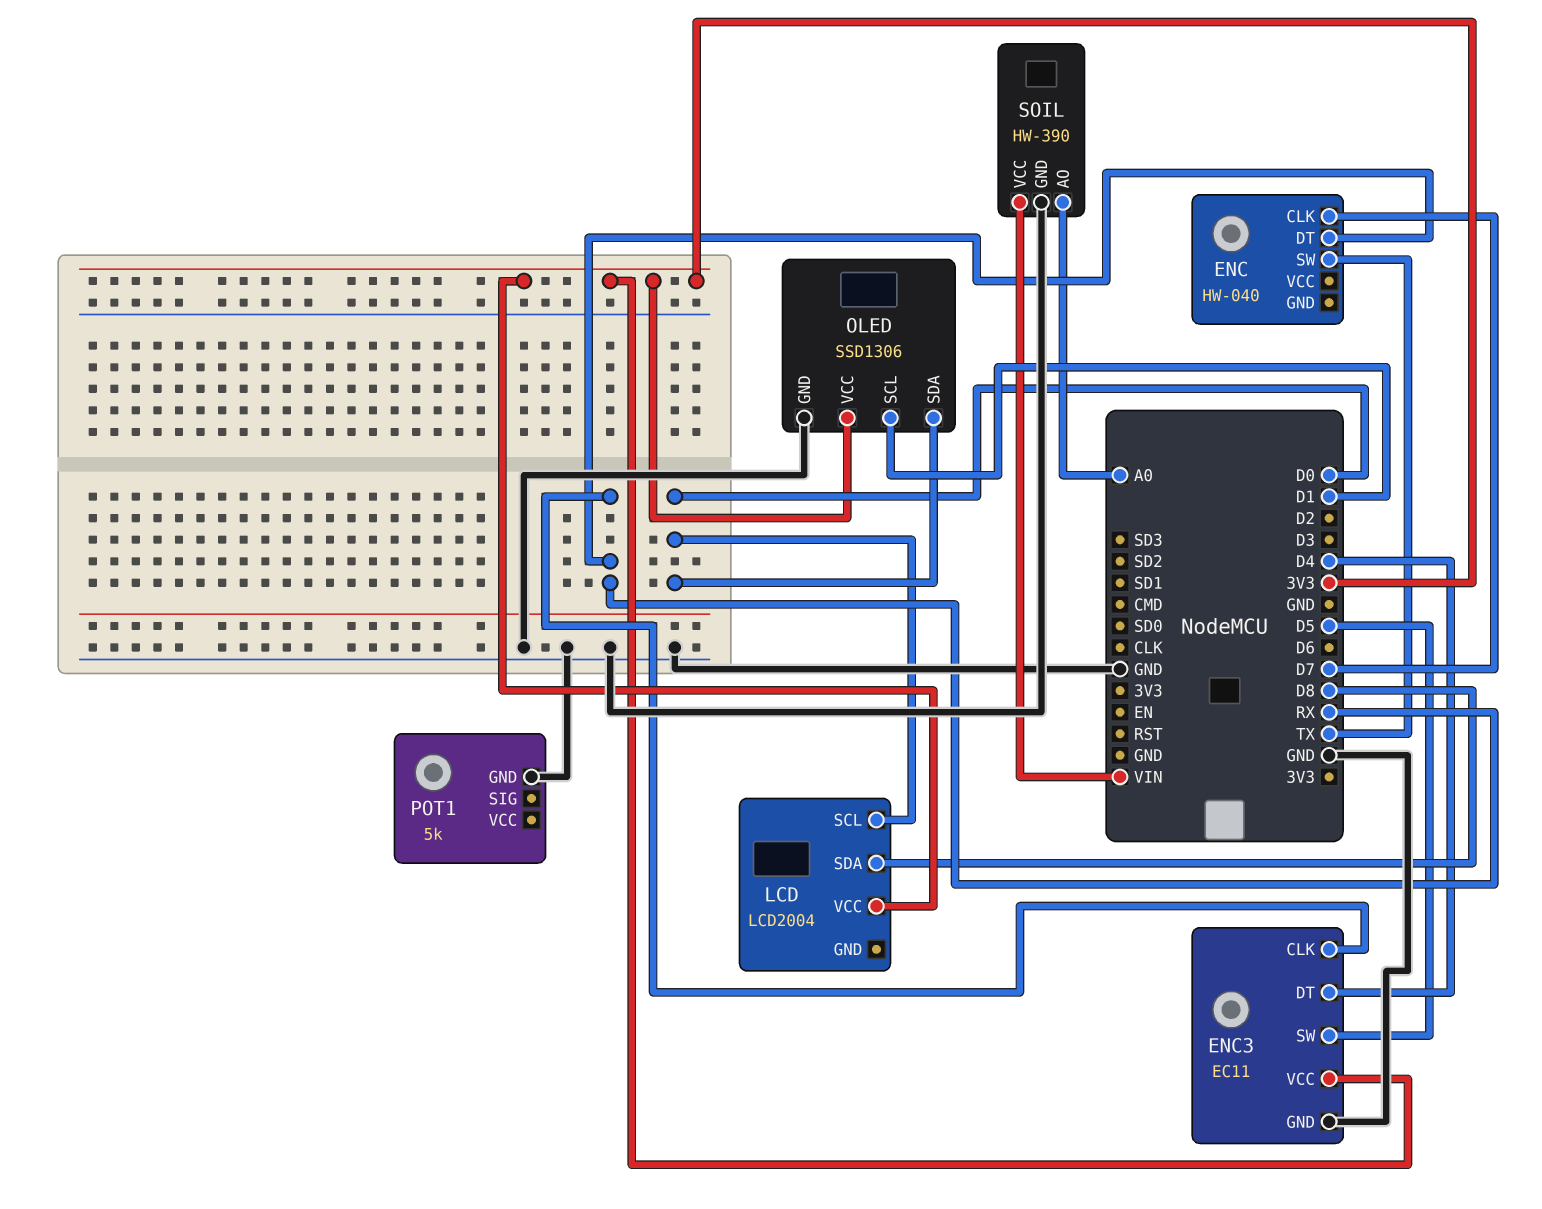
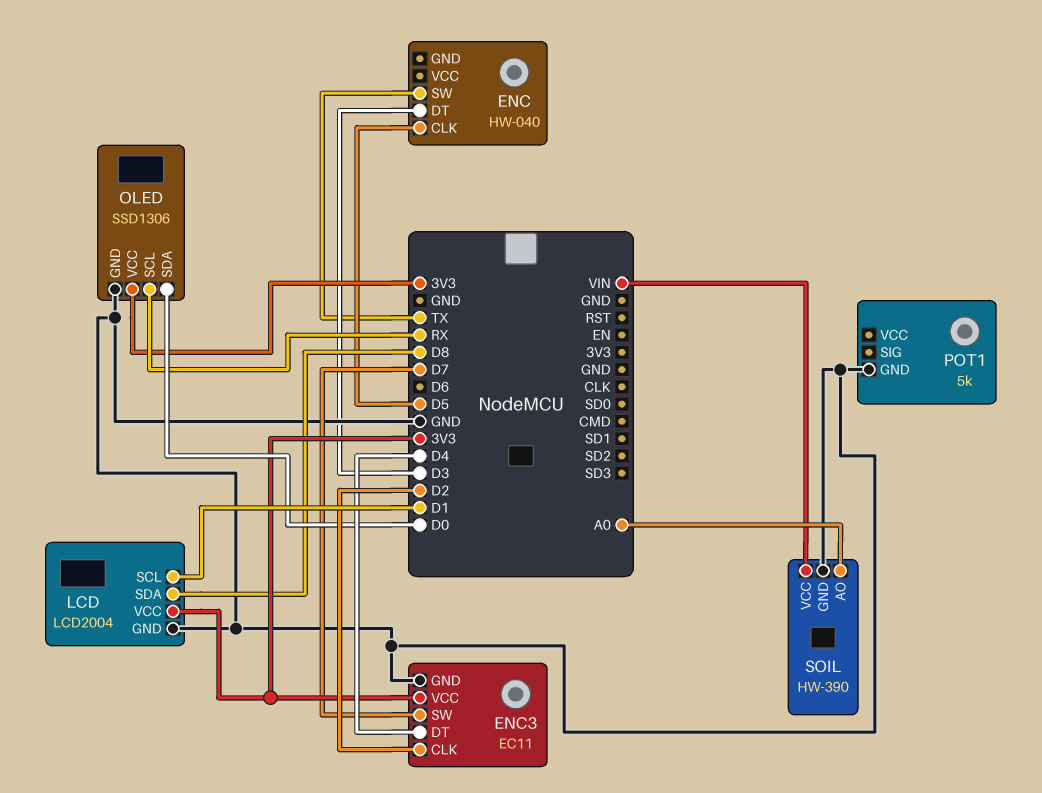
ENC pin CLK: D7 -> D5
ENC pin DT: RX -> D3
ENC3 pin CLK: RX -> D2
ENC3 pin SW: D5 -> D7
LCD pin GND: none -> GND
LCD pin SCL: D0 -> D1
OLED pin SCL: D1 -> RX

